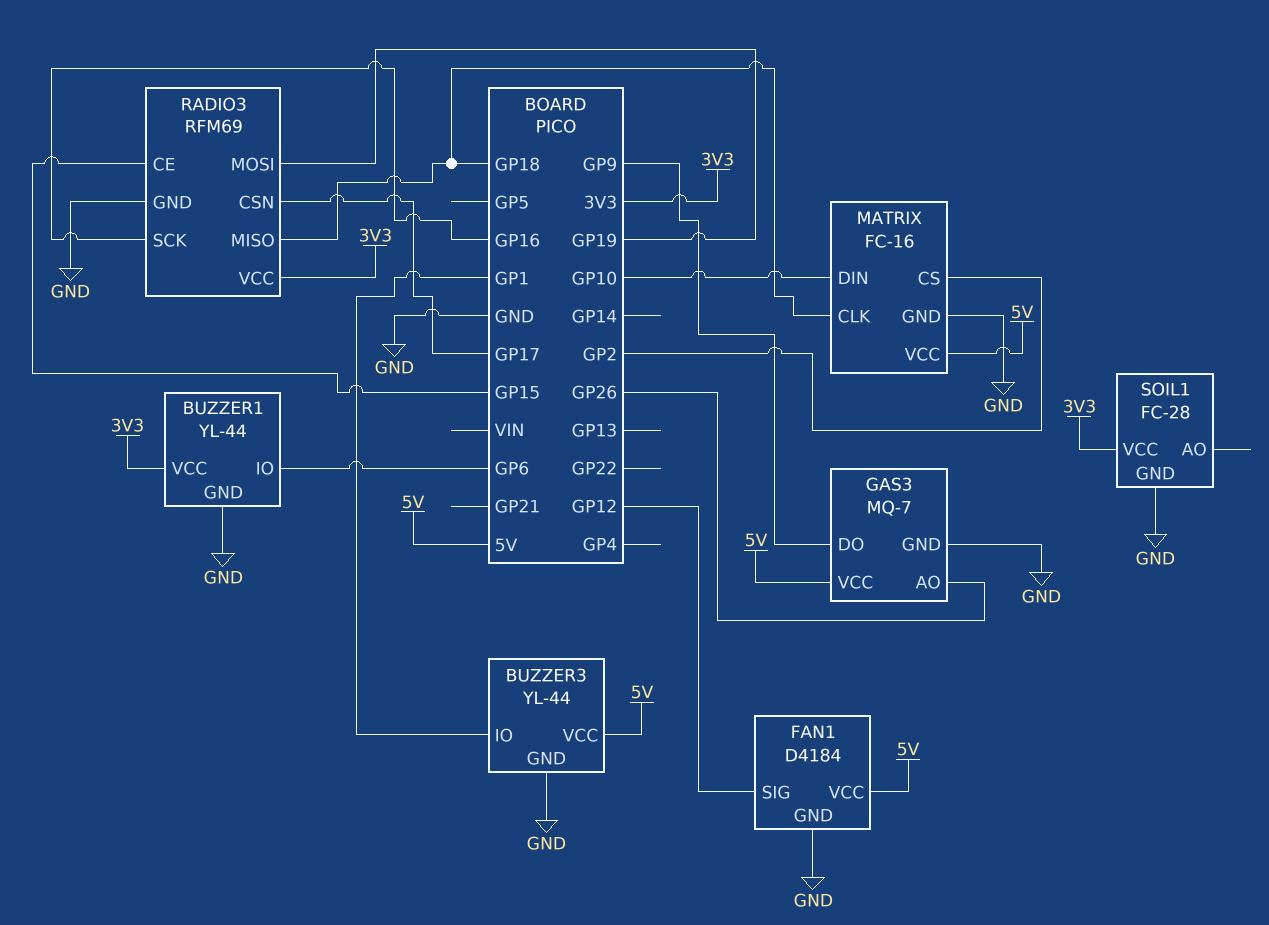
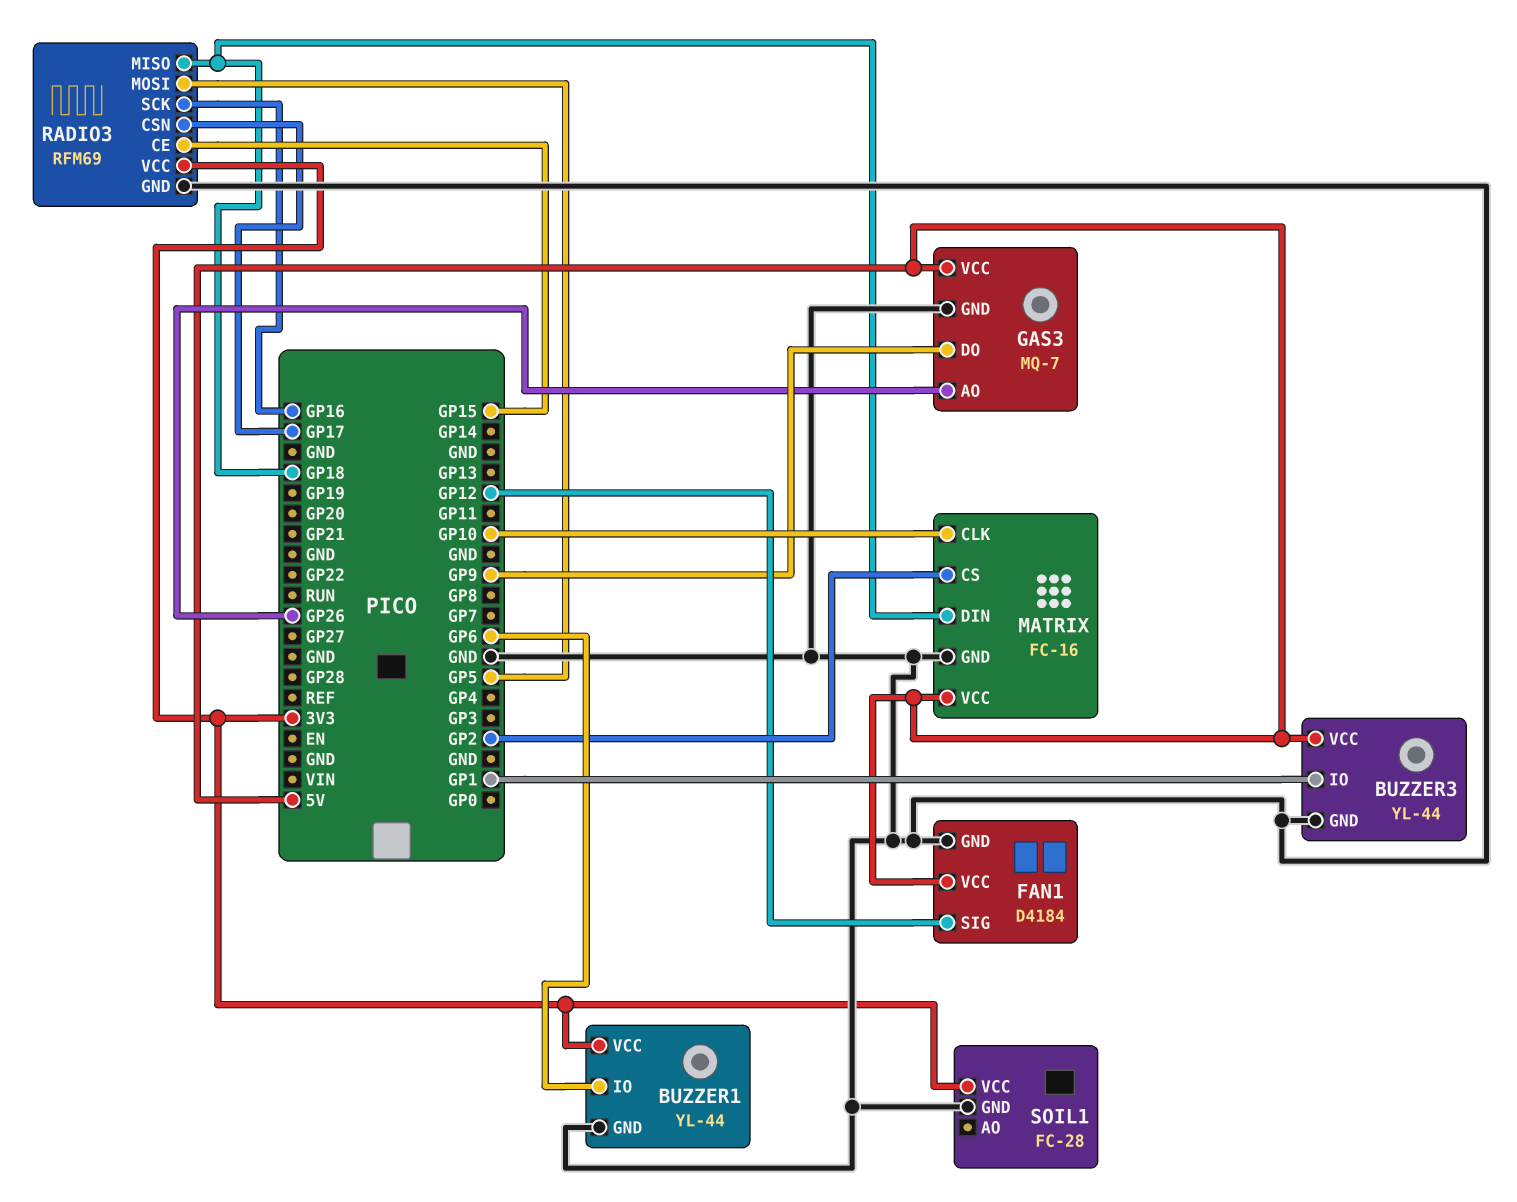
MATRIX pin CLK: GP18 -> GP10
MATRIX pin DIN: GP10 -> GP18
RADIO3 pin MOSI: GP19 -> GP5

